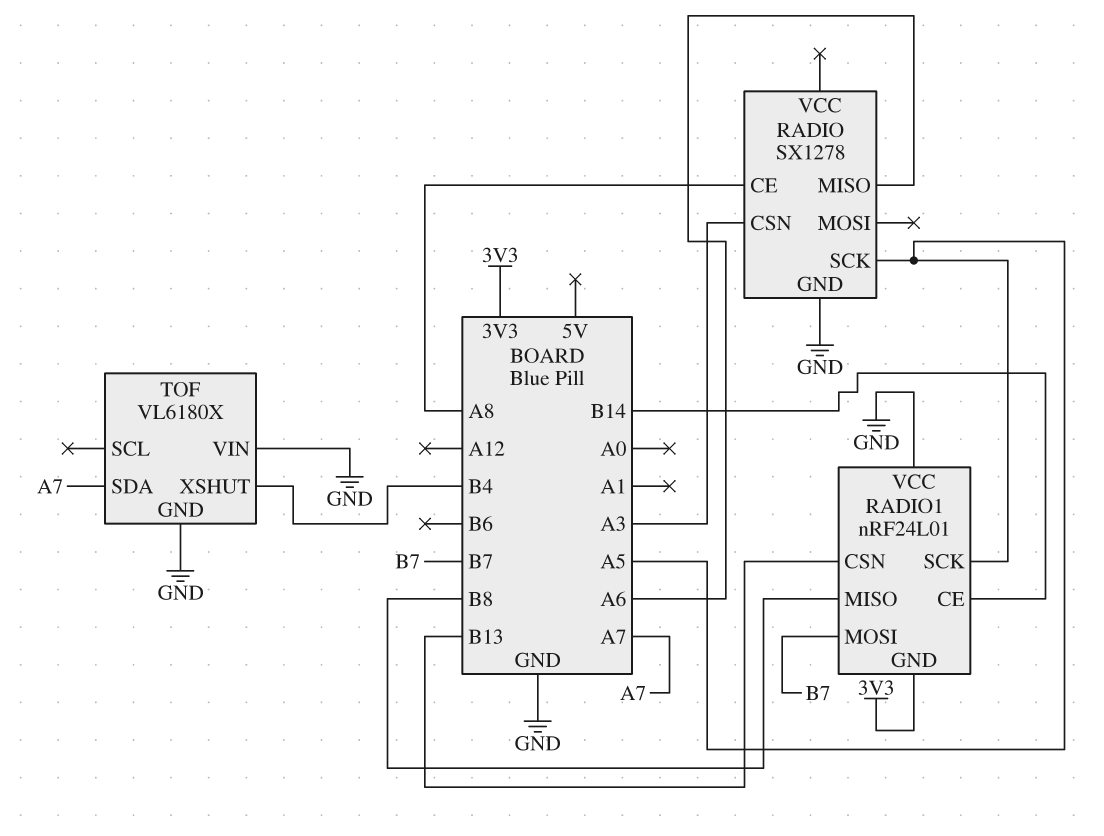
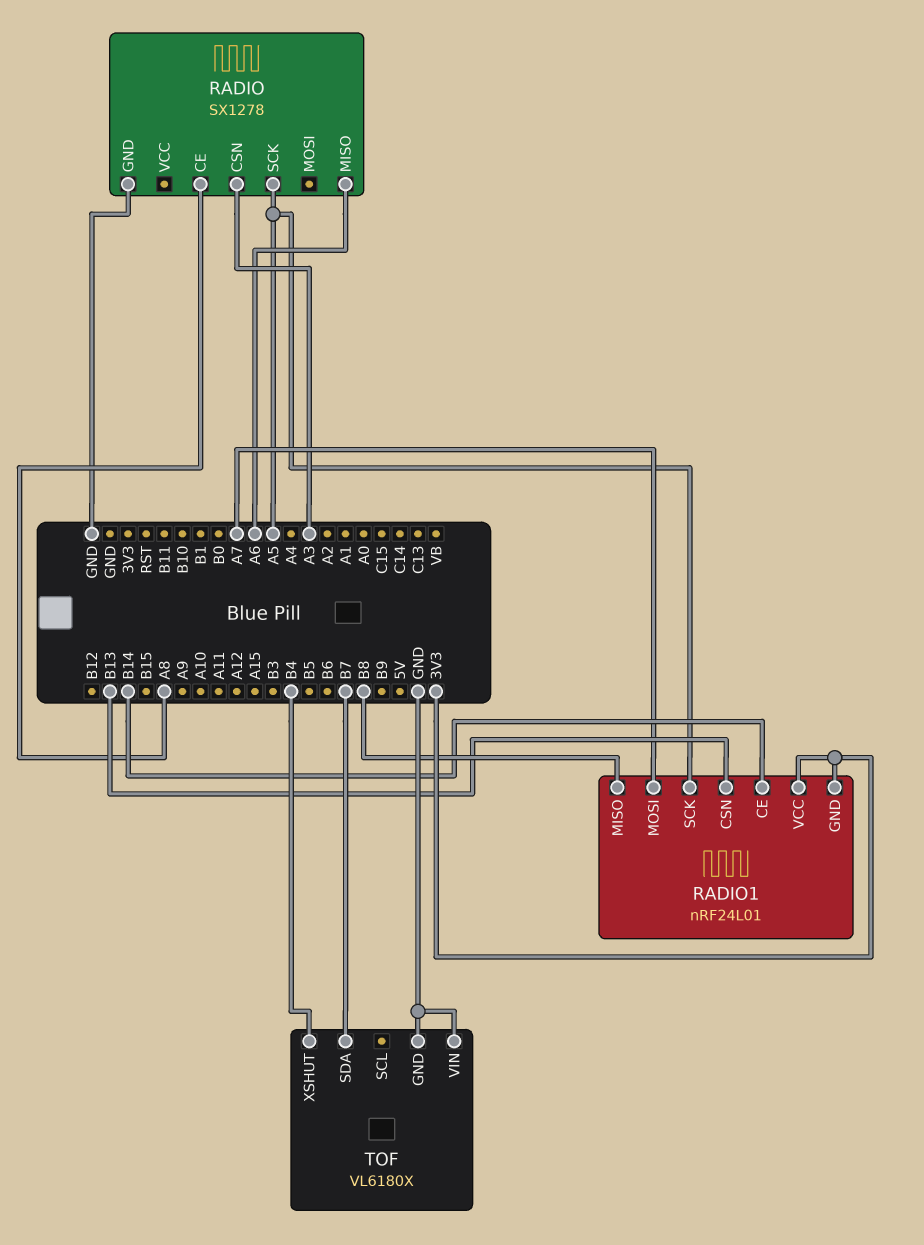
RADIO1 pin MOSI: B7 -> A7
RADIO1 pin VCC: GND -> 3V3
TOF pin SDA: A7 -> B7

